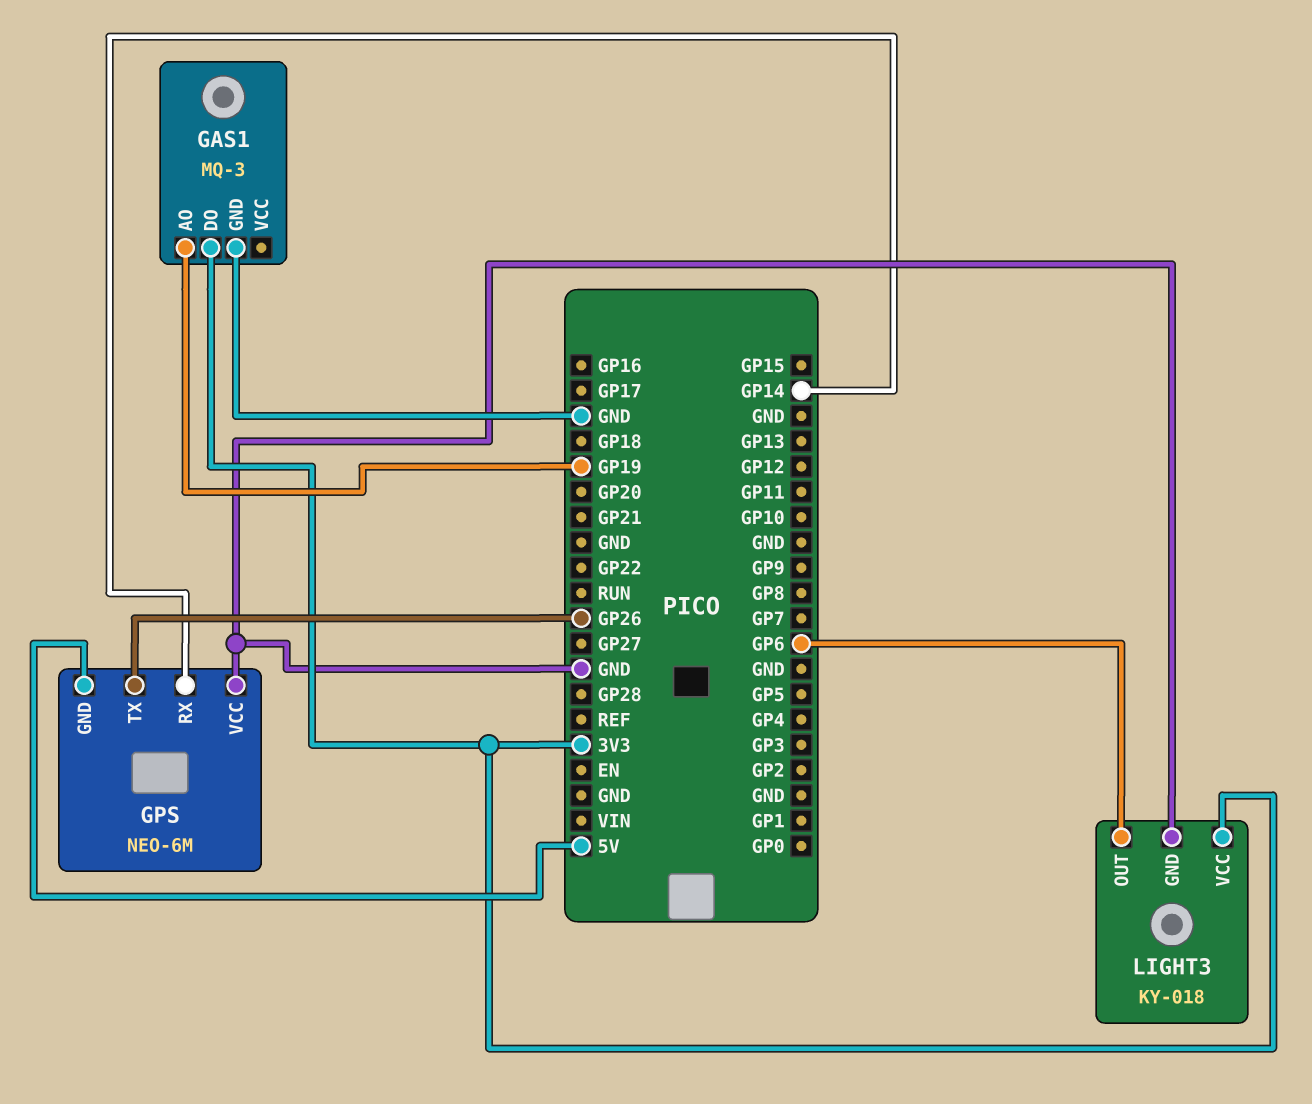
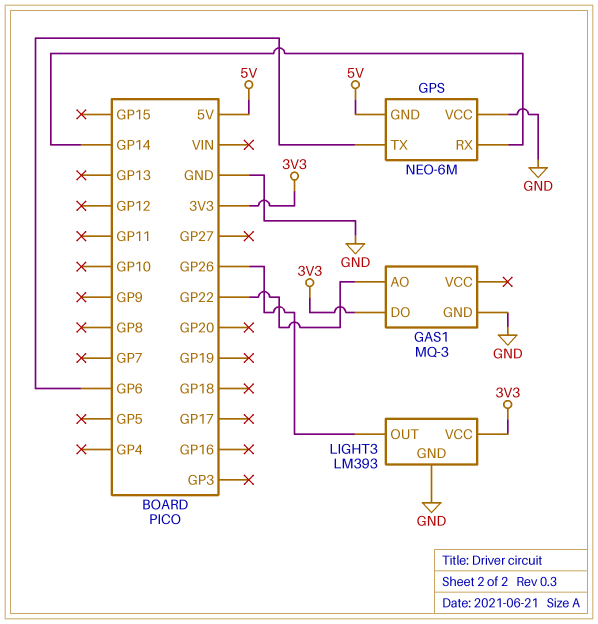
GAS1 pin AO: GP19 -> GP22
GPS pin TX: GP26 -> GP6
LIGHT3: KY-018 -> LM393
LIGHT3 pin OUT: GP6 -> GP26

